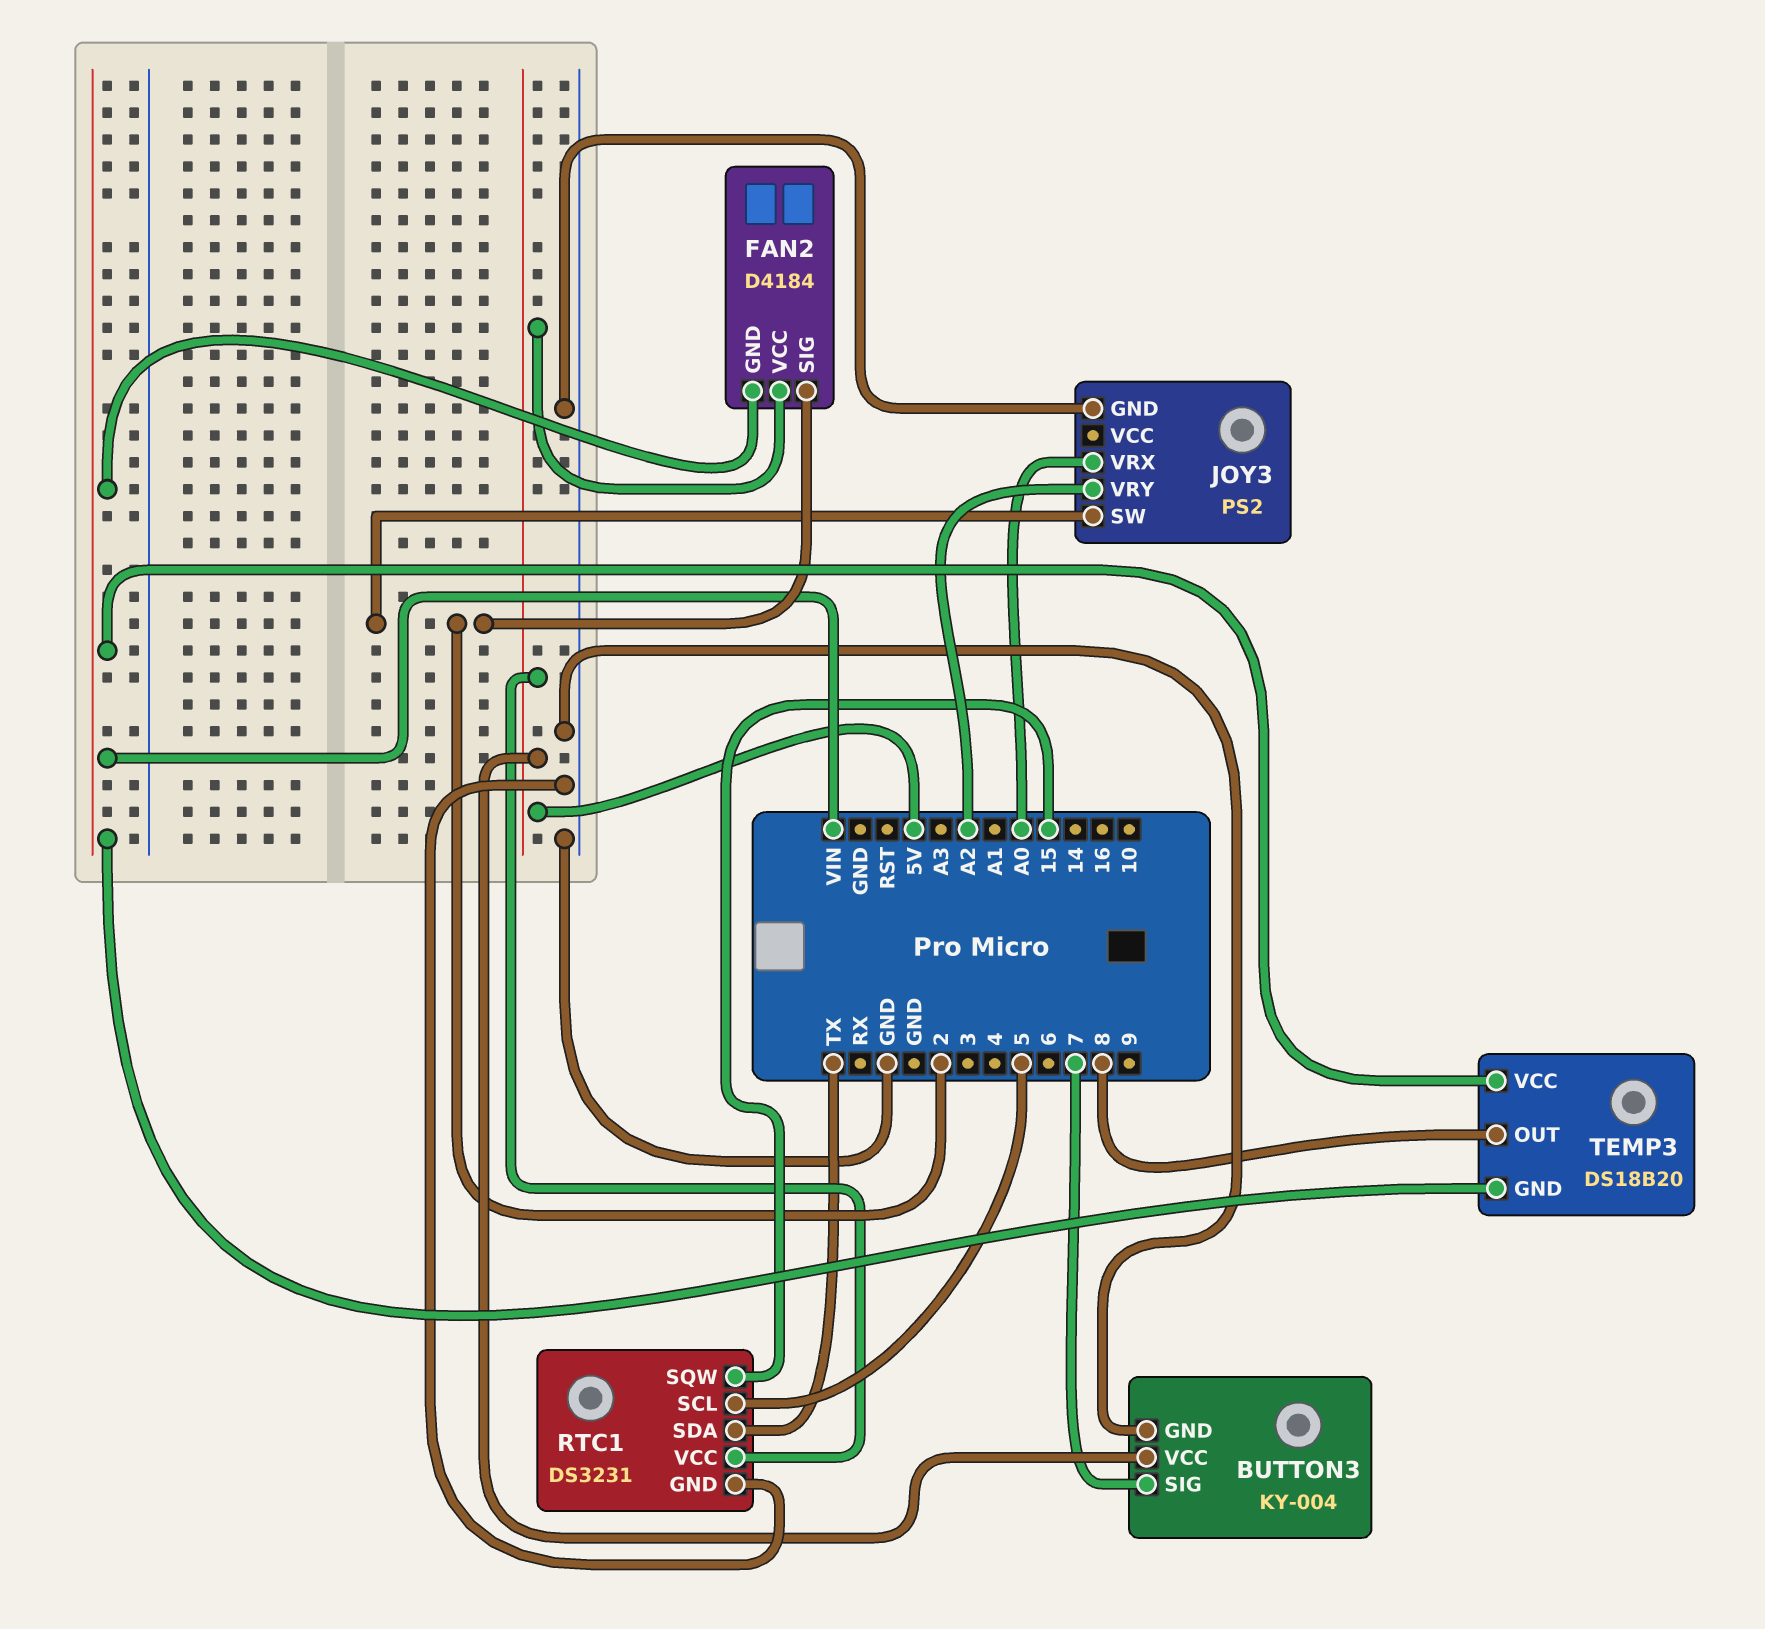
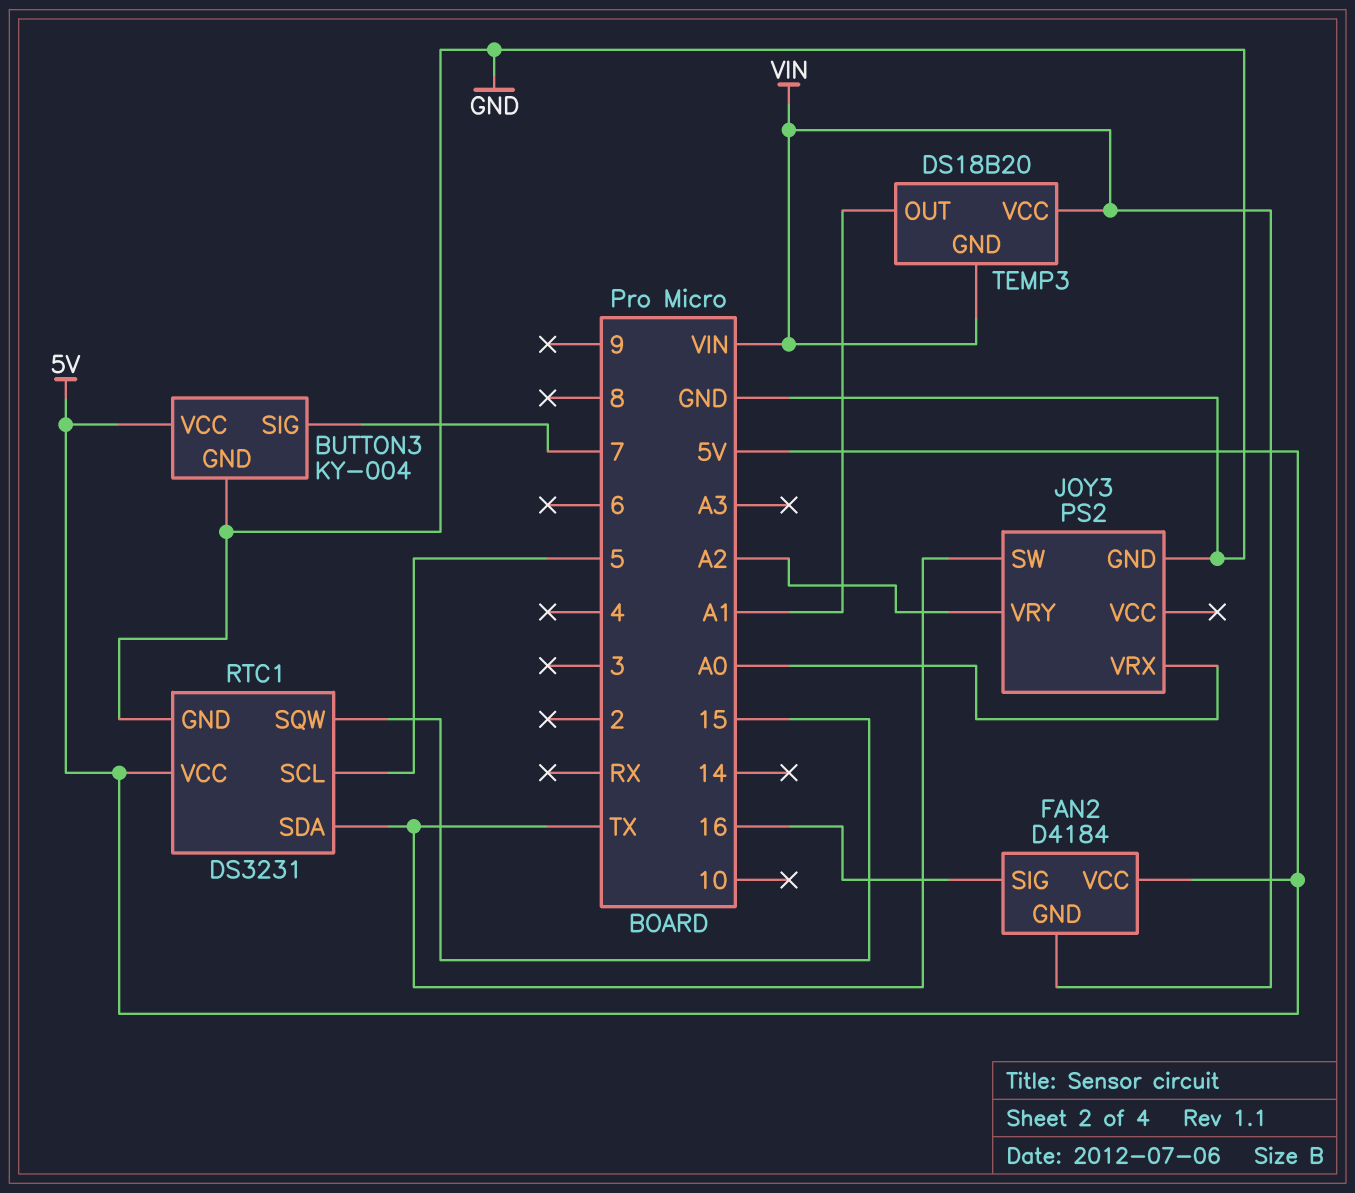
FAN2 pin SIG: 2 -> 16
JOY3 pin SW: 2 -> TX
TEMP3 pin OUT: 8 -> A1

